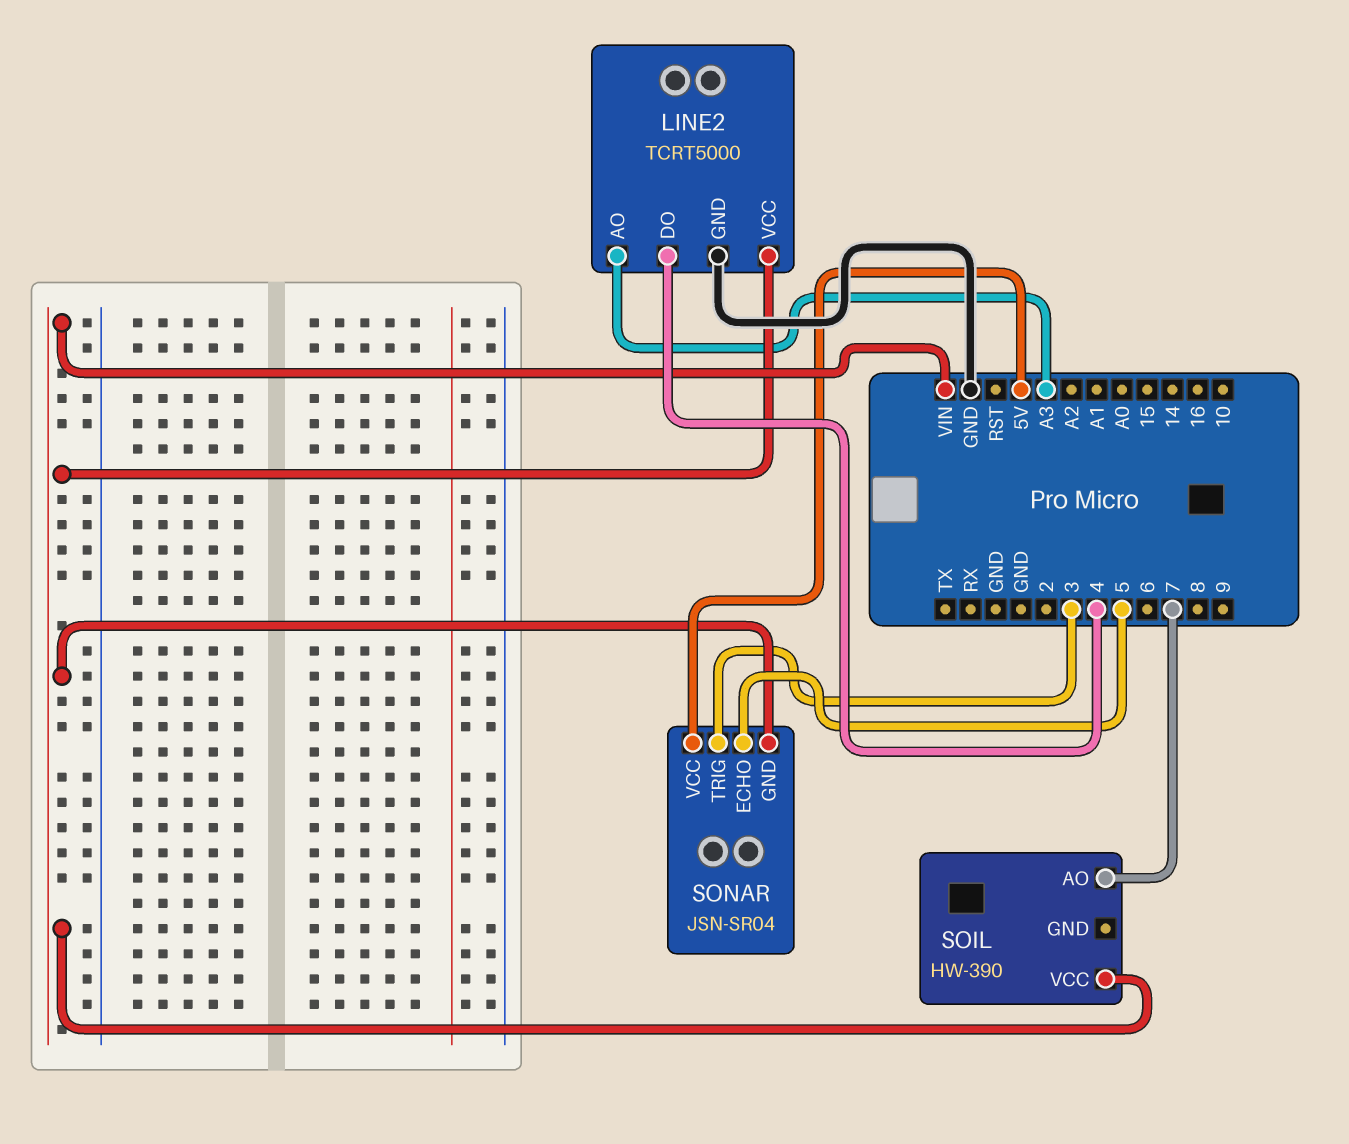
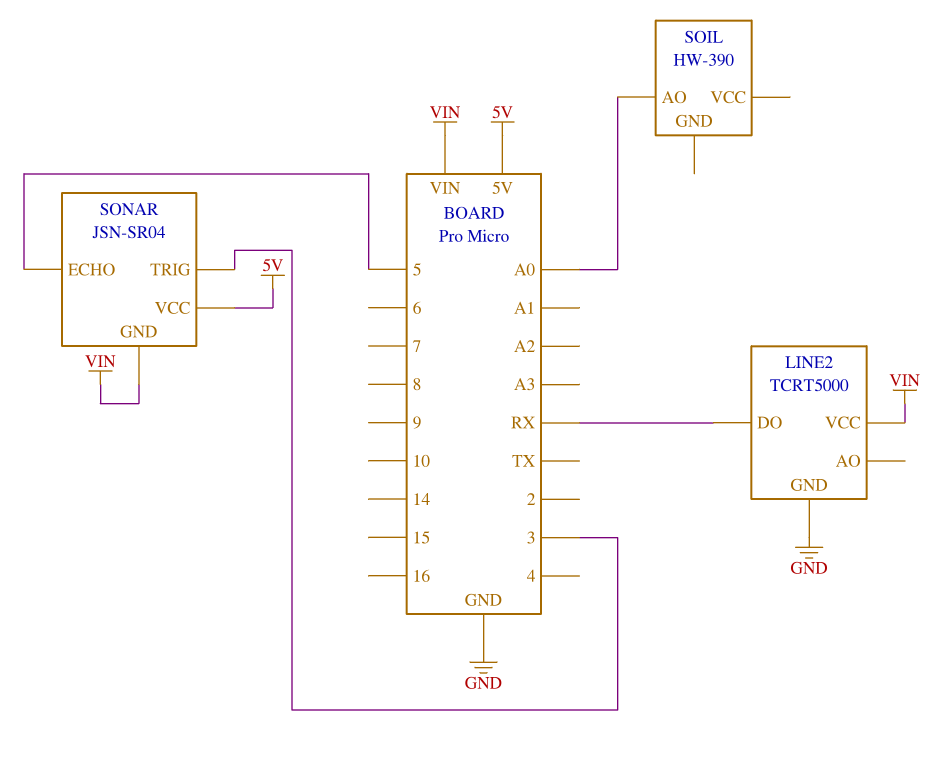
LINE2 pin AO: A3 -> none
LINE2 pin DO: 4 -> RX
SOIL pin AO: 7 -> A0
SOIL pin VCC: VIN -> none

